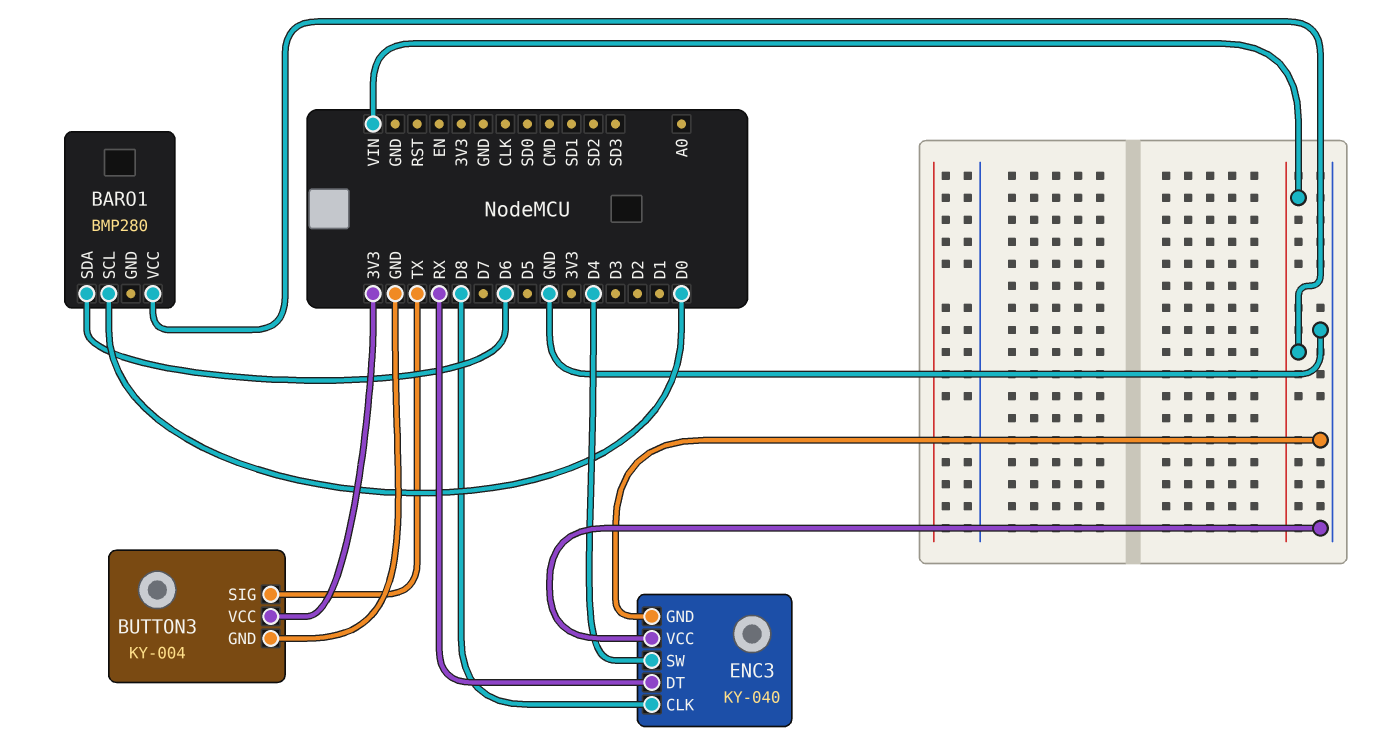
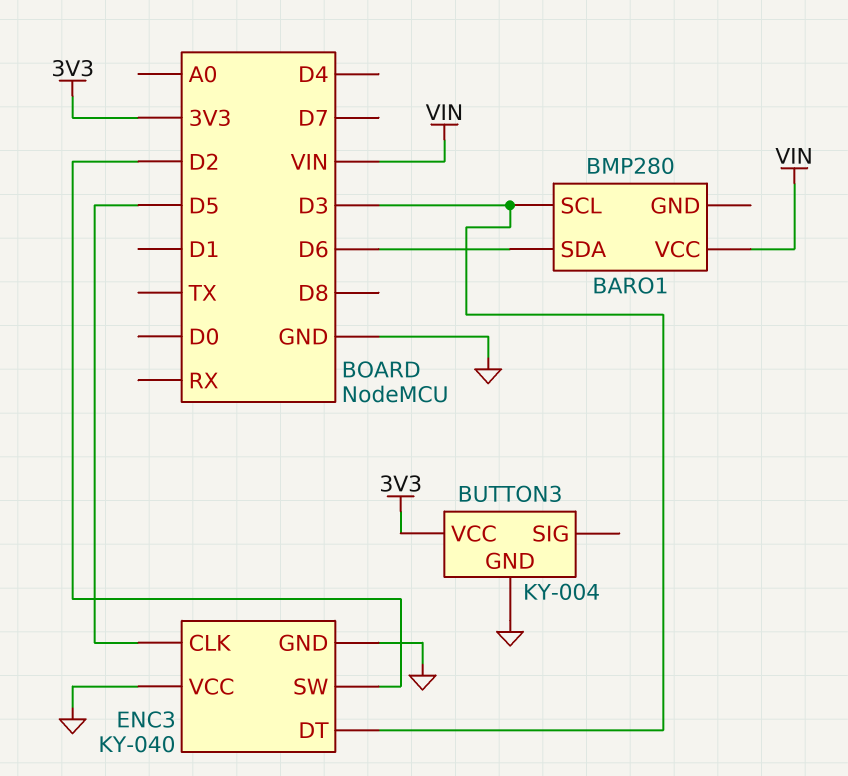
BARO1 pin SCL: D0 -> D3
BUTTON3 pin SIG: TX -> none
ENC3 pin CLK: D8 -> D5
ENC3 pin DT: RX -> D3
ENC3 pin SW: D4 -> D2

